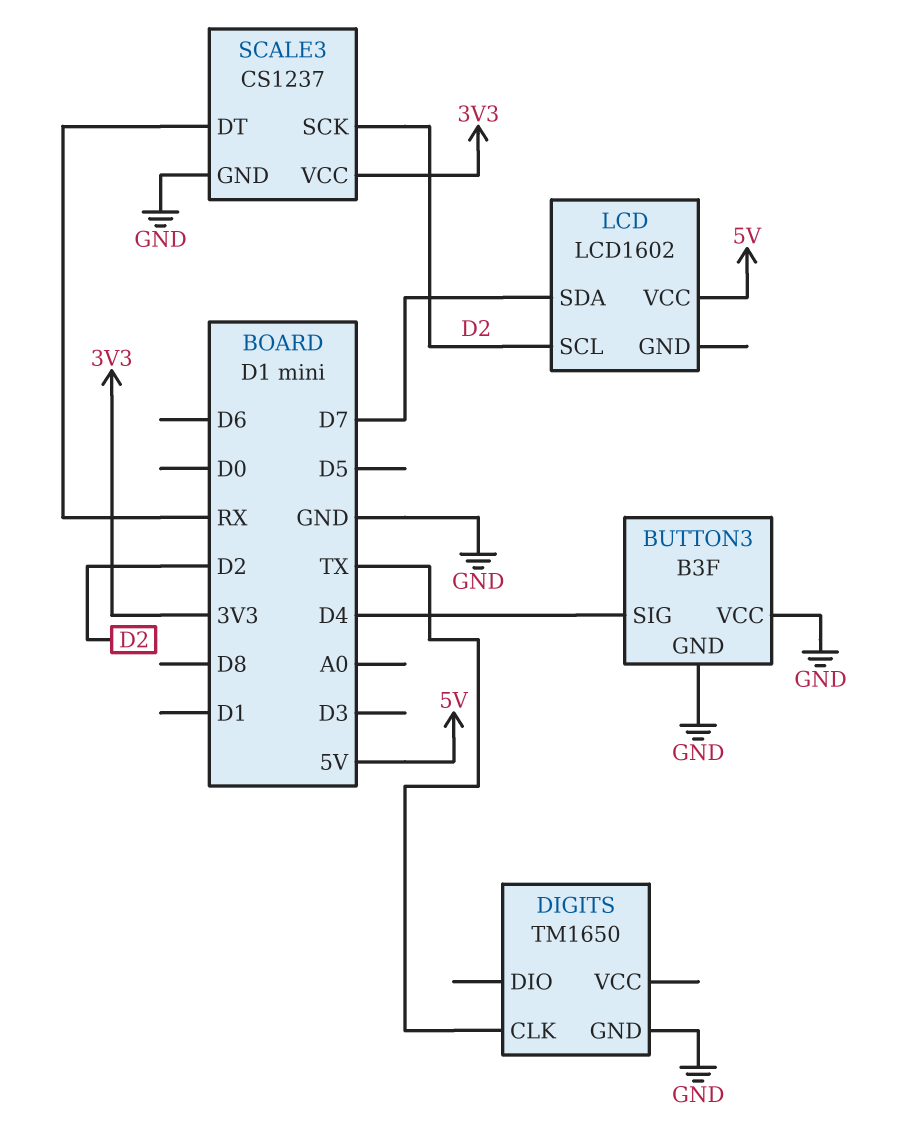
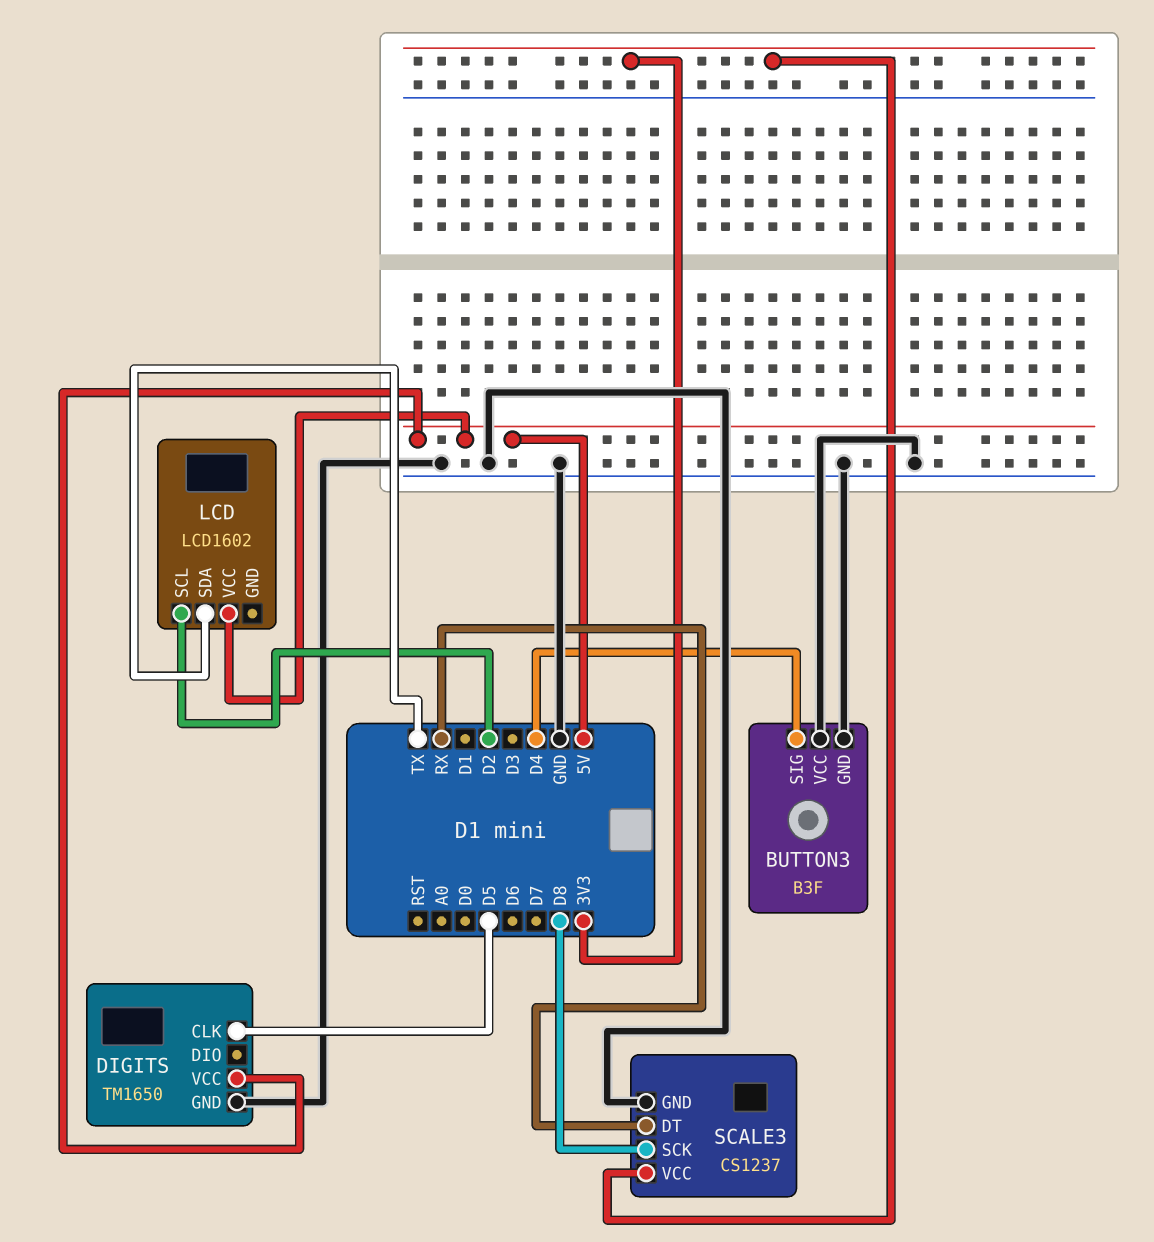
DIGITS pin CLK: TX -> D5
DIGITS pin VCC: none -> 5V
LCD pin SDA: D7 -> TX
SCALE3 pin SCK: D2 -> D8

